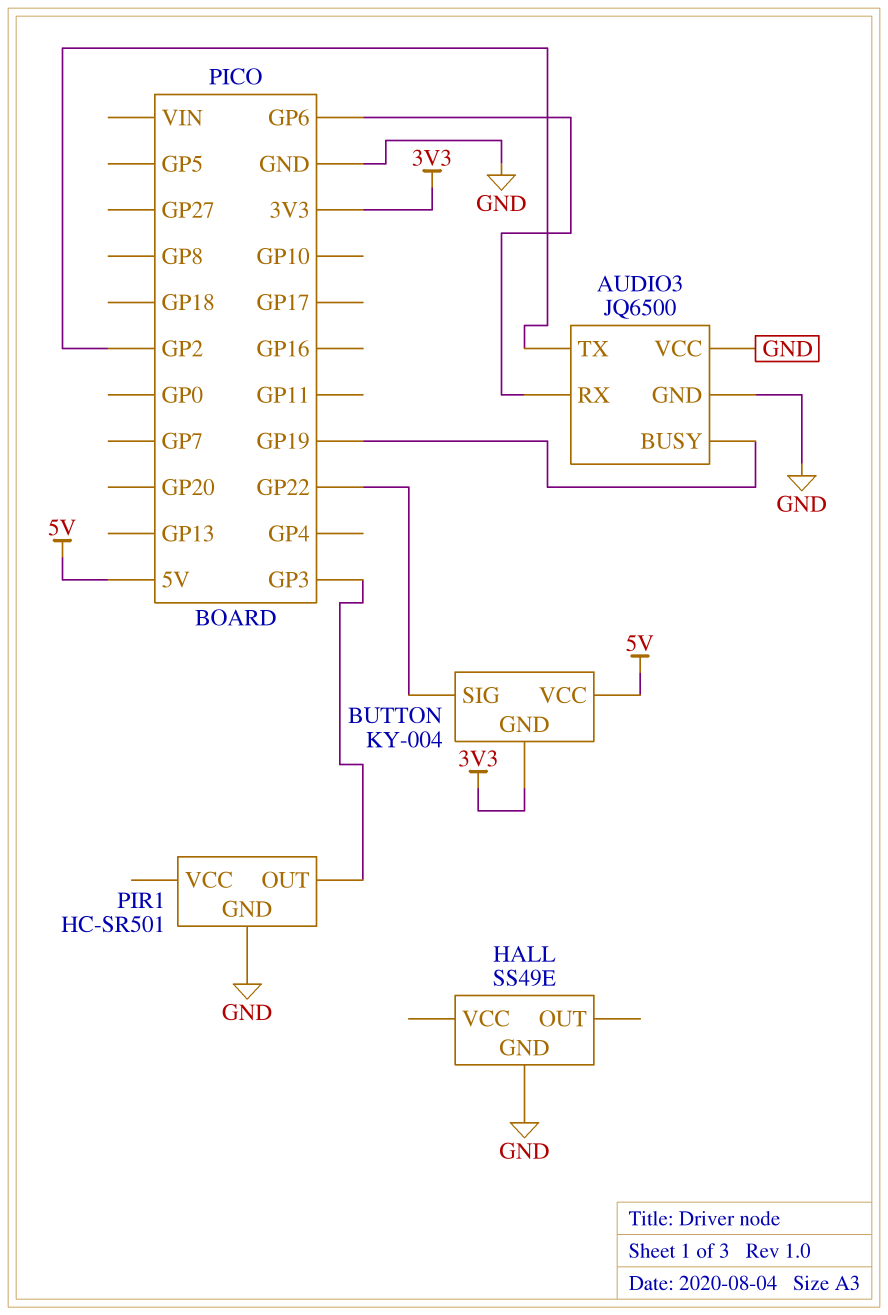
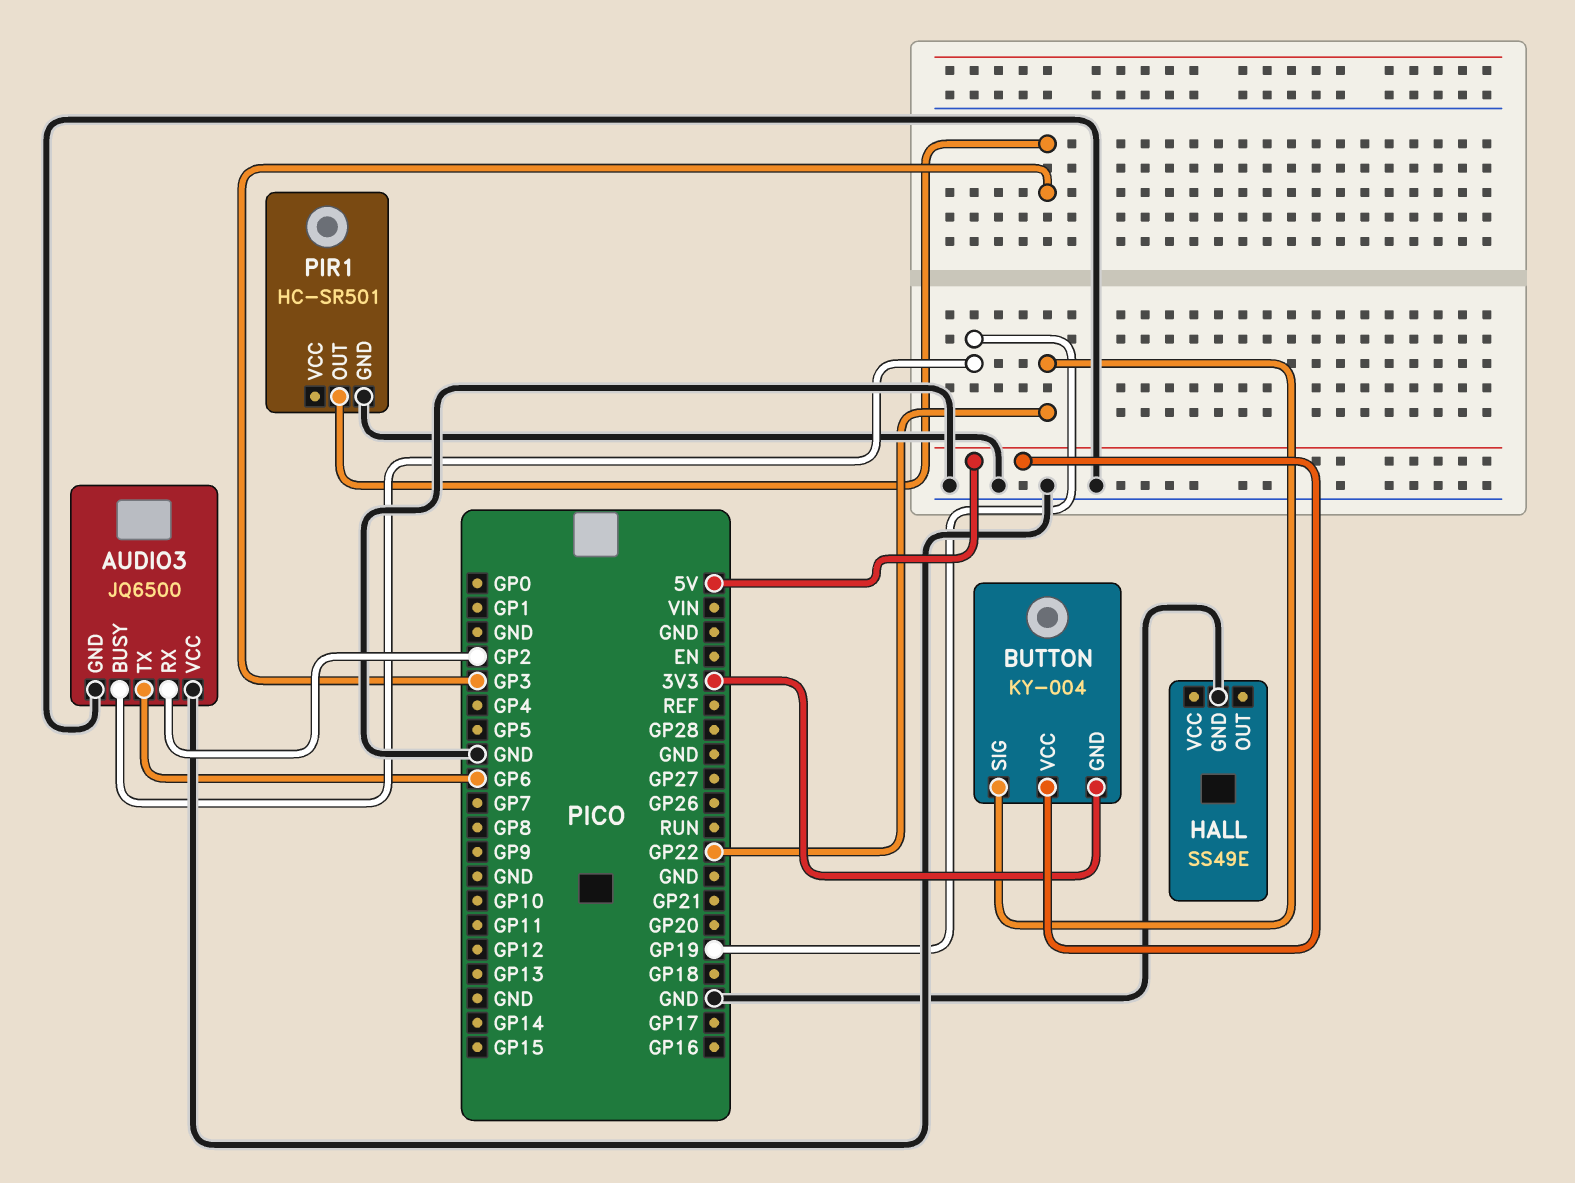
AUDIO3 pin RX: GP6 -> GP2
AUDIO3 pin TX: GP2 -> GP6

